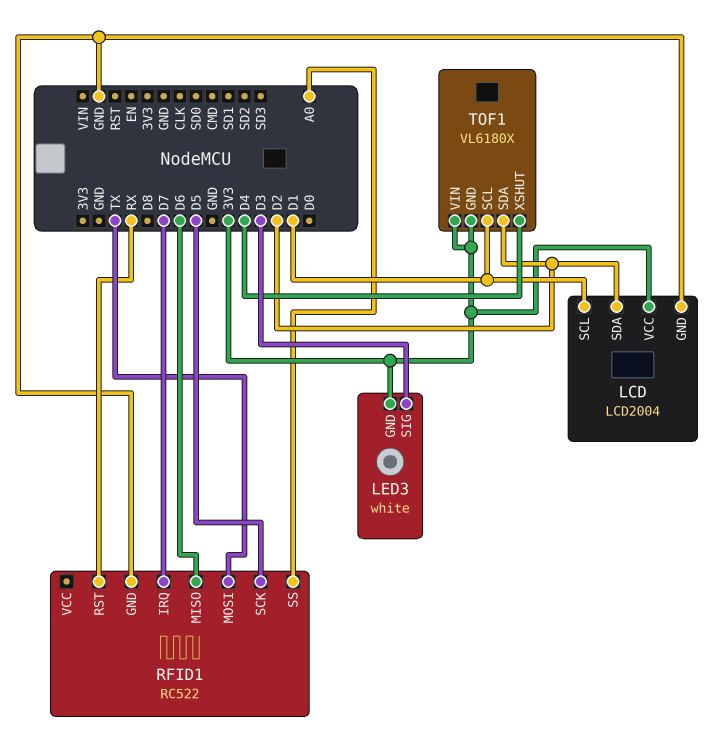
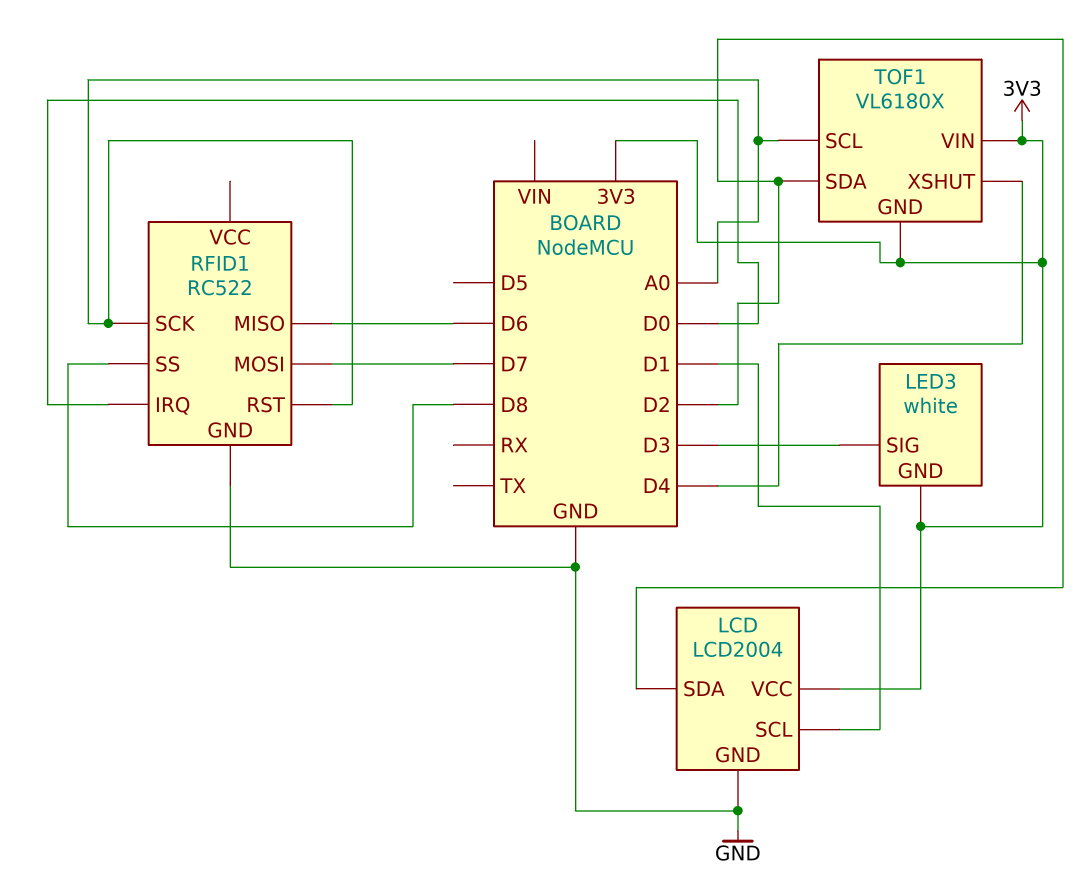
RFID1 pin IRQ: D7 -> D0
RFID1 pin MOSI: TX -> D7
RFID1 pin RST: RX -> A0
RFID1 pin SCK: D5 -> A0
RFID1 pin SS: A0 -> D8
TOF1 pin SCL: D1 -> A0

